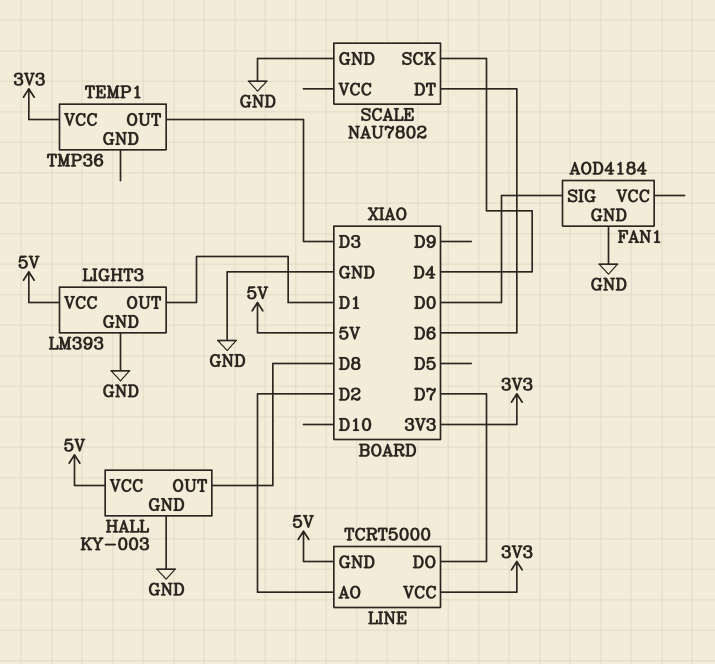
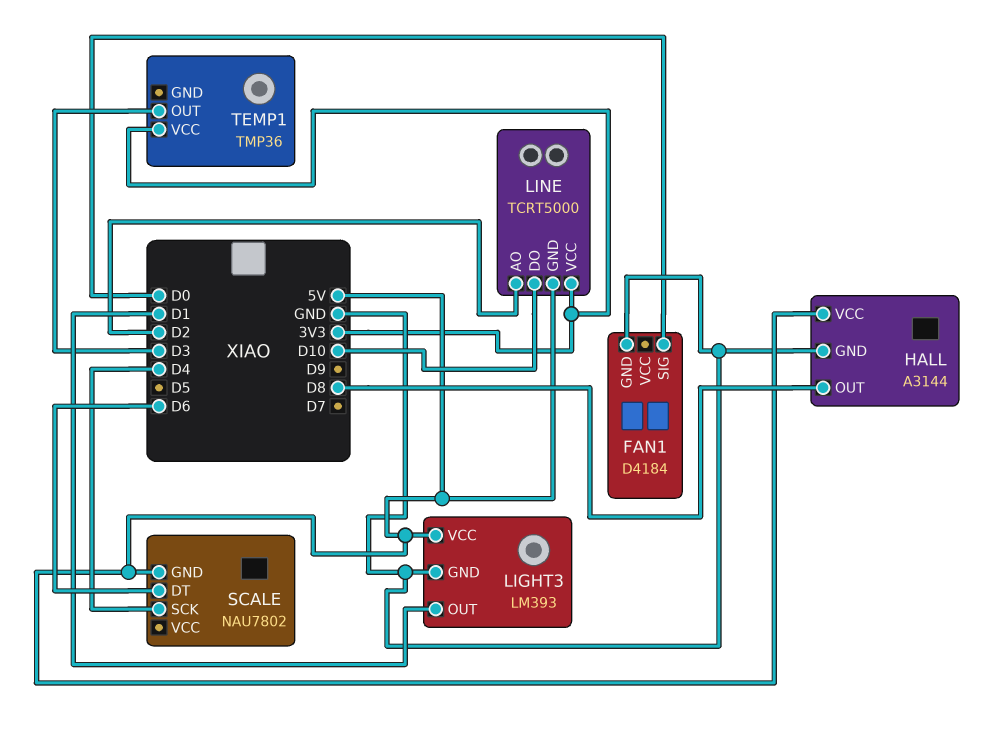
FAN1: AOD4184 -> D4184
HALL: KY-003 -> A3144
LINE pin DO: D7 -> D10
SCALE pin GND: GND -> 5V

